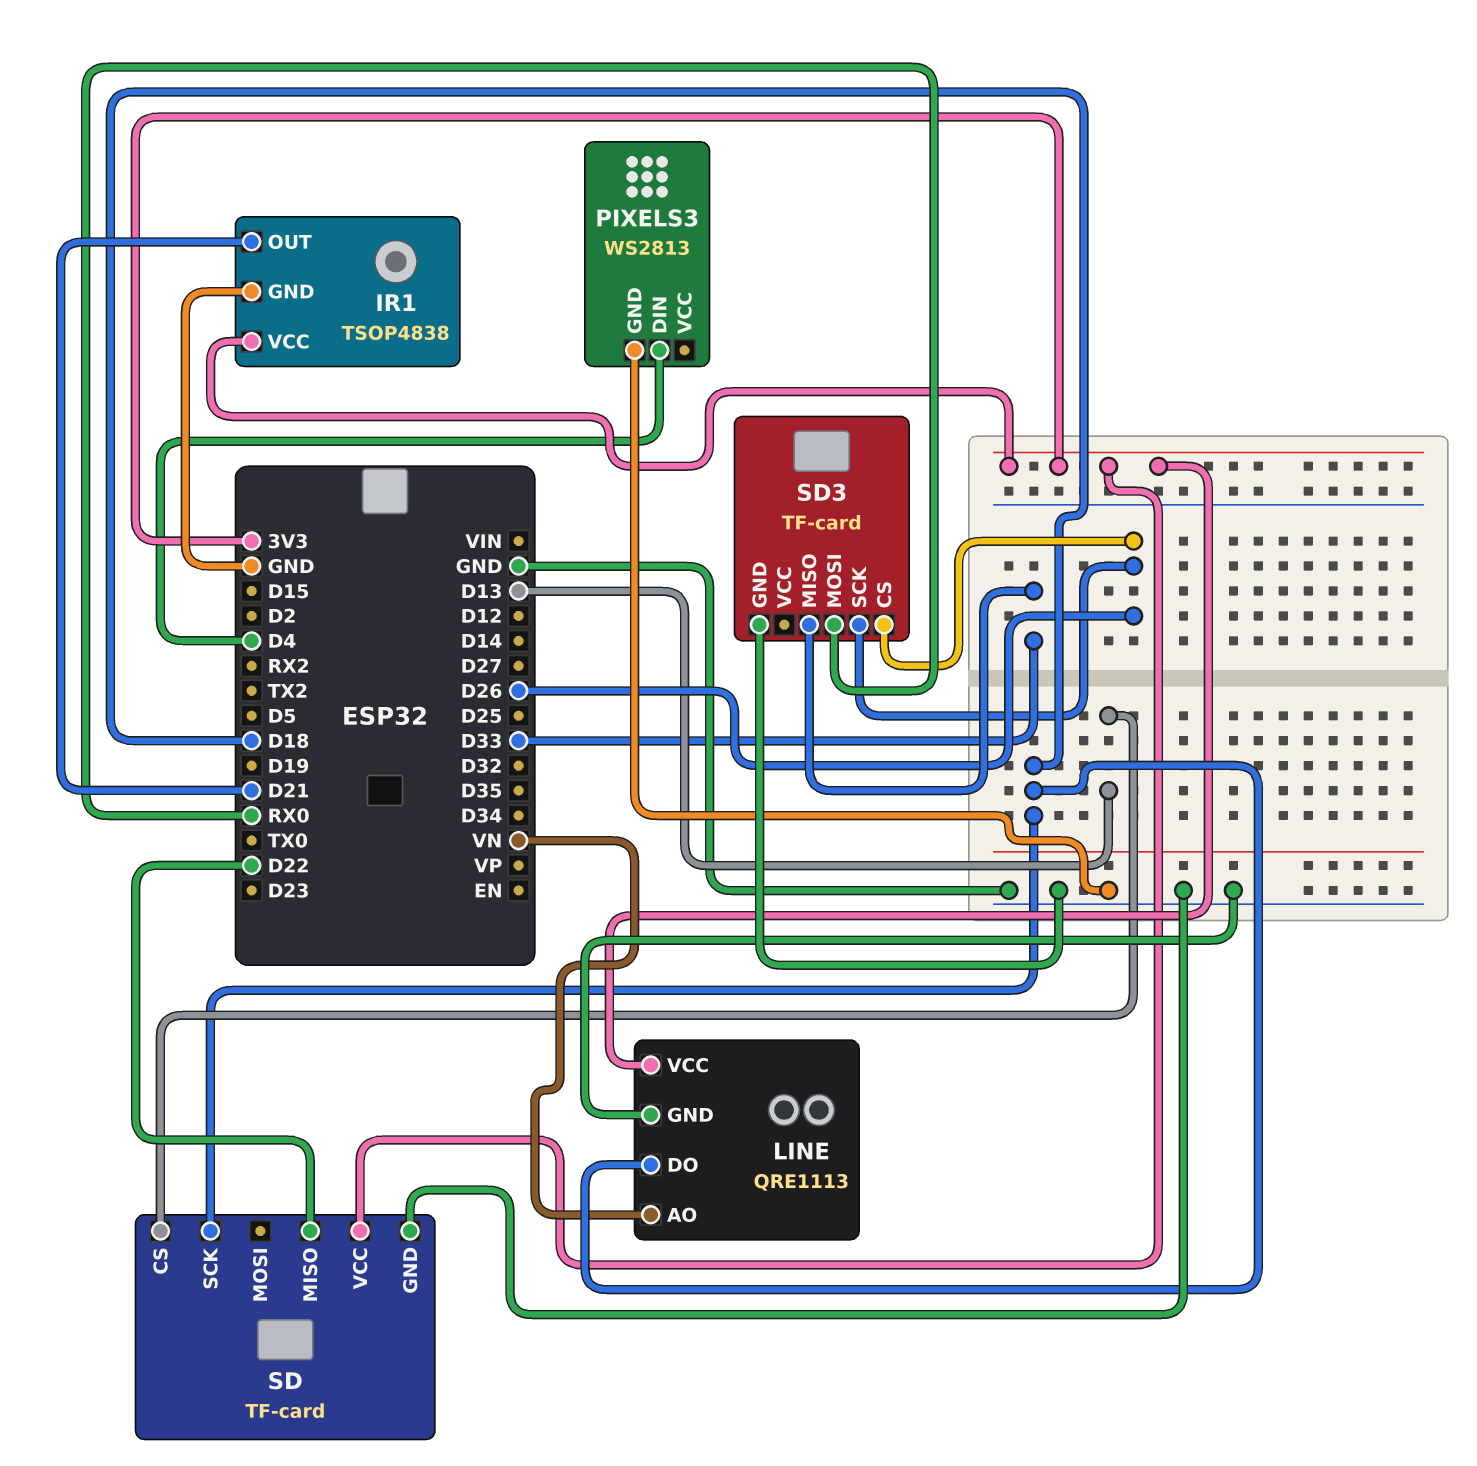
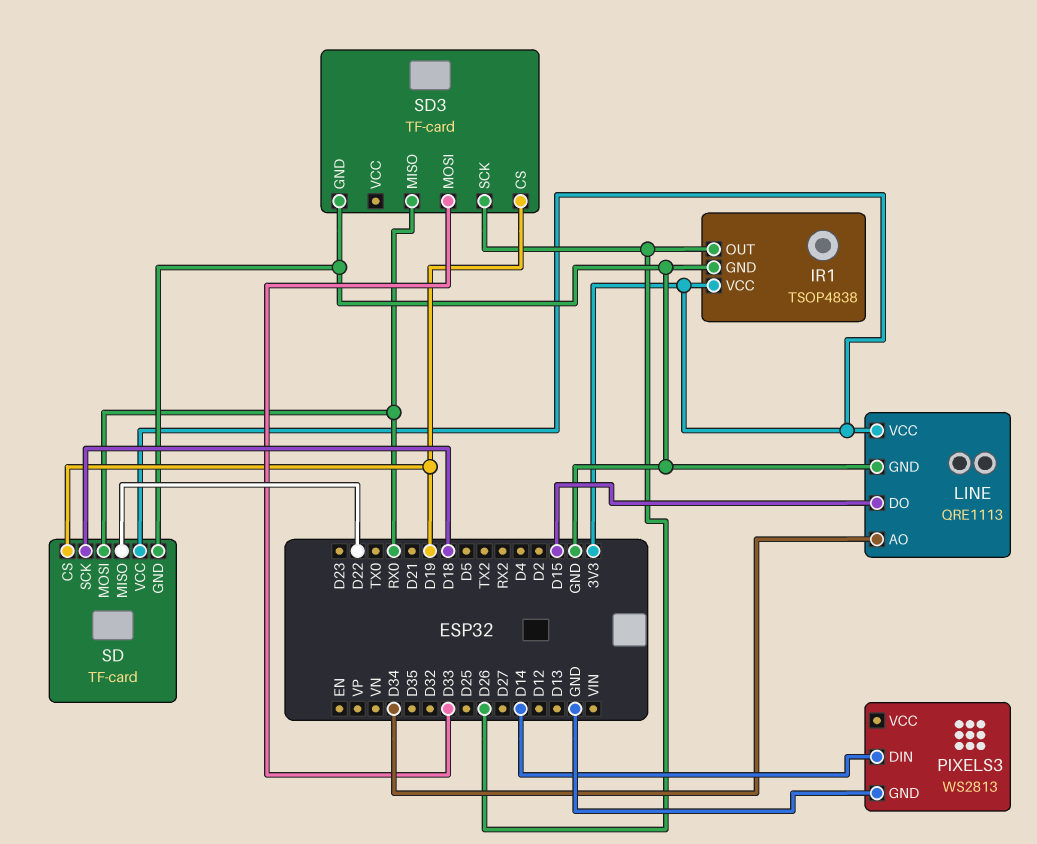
IR1 pin OUT: D21 -> D26
LINE pin AO: VN -> D34
LINE pin DO: D18 -> D15
PIXELS3 pin DIN: D4 -> D14
SD pin CS: D13 -> D19
SD pin MOSI: none -> RX0
SD3 pin CS: D26 -> D19
SD3 pin MISO: D33 -> RX0
SD3 pin MOSI: RX0 -> D33

